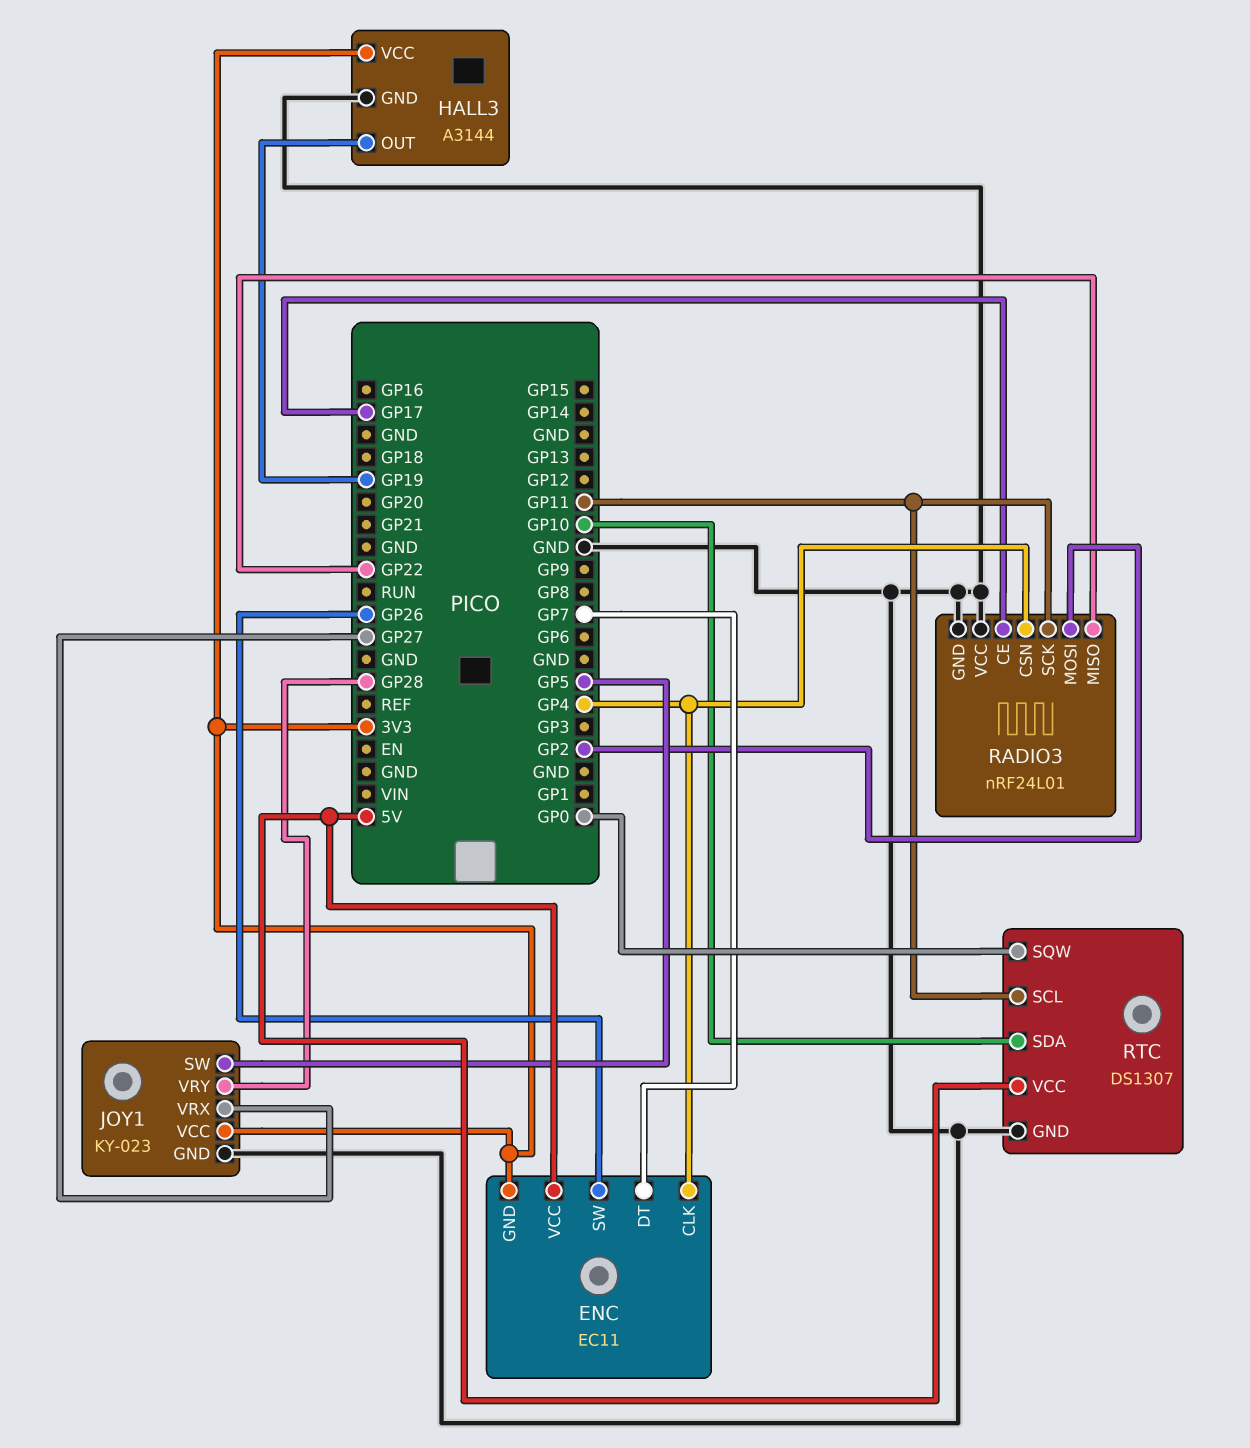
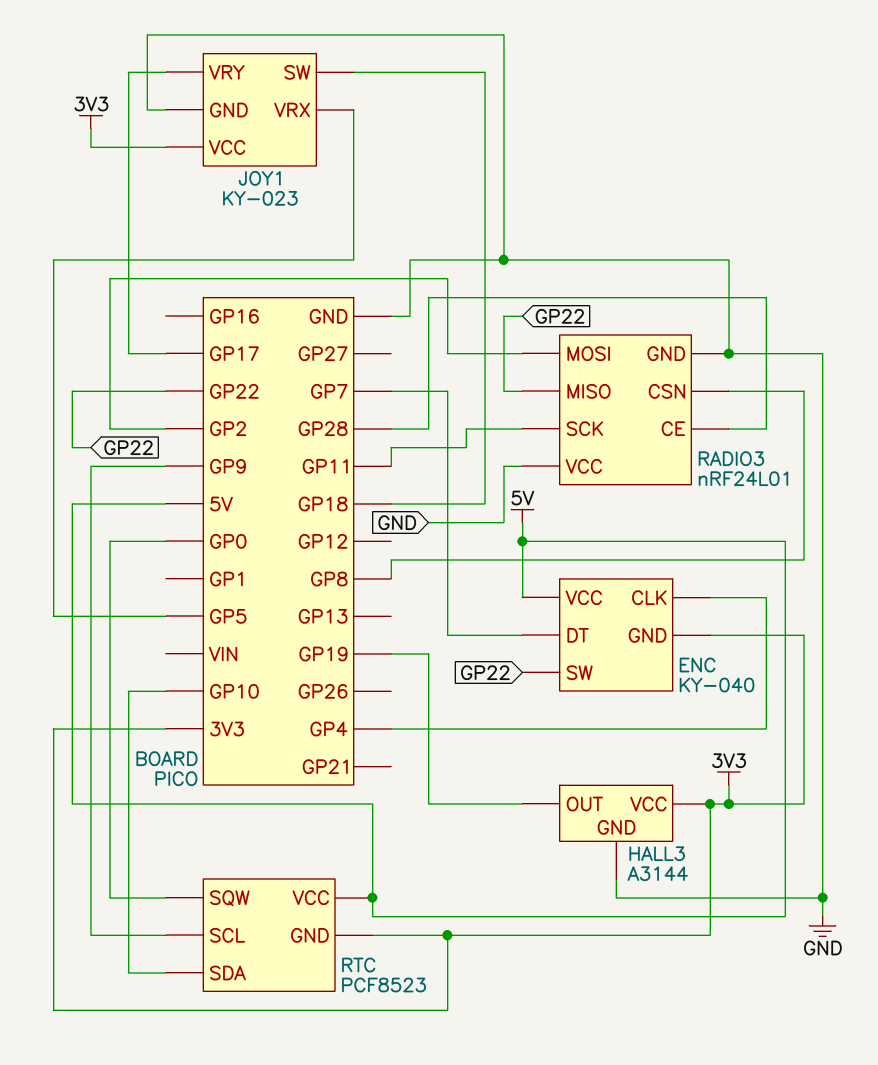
ENC: EC11 -> KY-040
ENC pin SW: GP26 -> GP22
JOY1 pin SW: GP5 -> GP18
JOY1 pin VRX: GP27 -> GP5
JOY1 pin VRY: GP28 -> GP17
RADIO3 pin CE: GP17 -> GP28
RADIO3 pin CSN: GP4 -> GP8
RTC: DS1307 -> PCF8523
RTC pin GND: GND -> 3V3
RTC pin SCL: GP11 -> GP9

